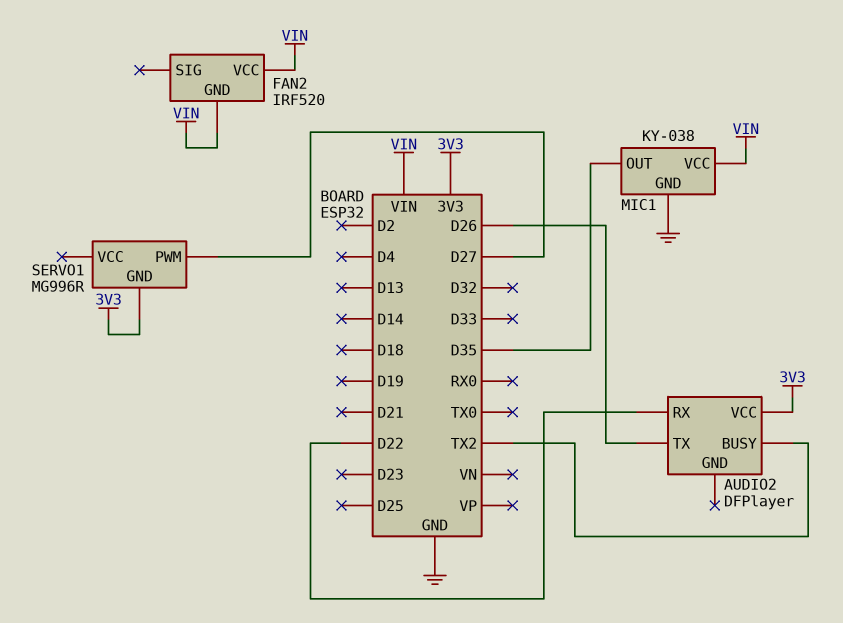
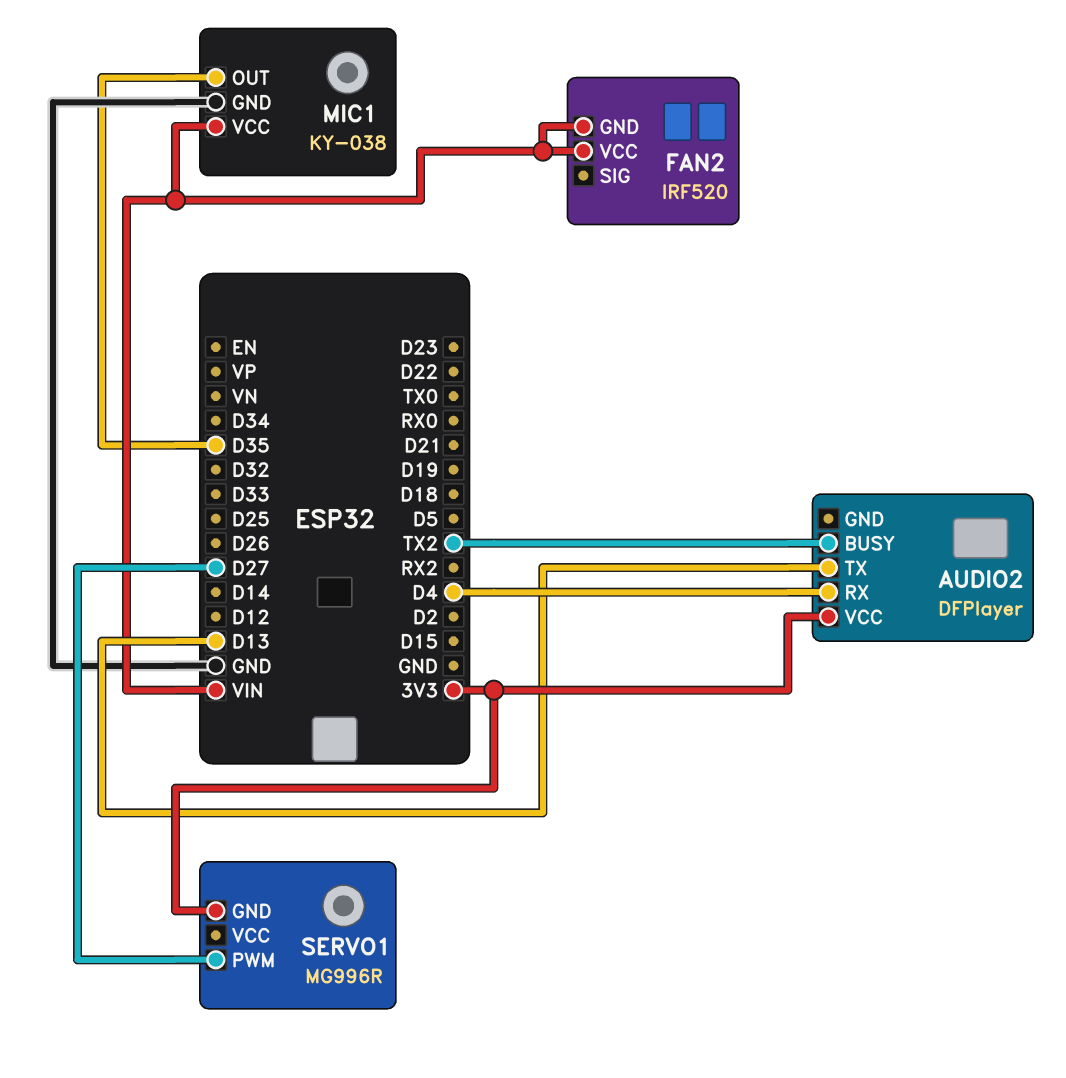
AUDIO2 pin RX: D22 -> D4
AUDIO2 pin TX: D26 -> D13

